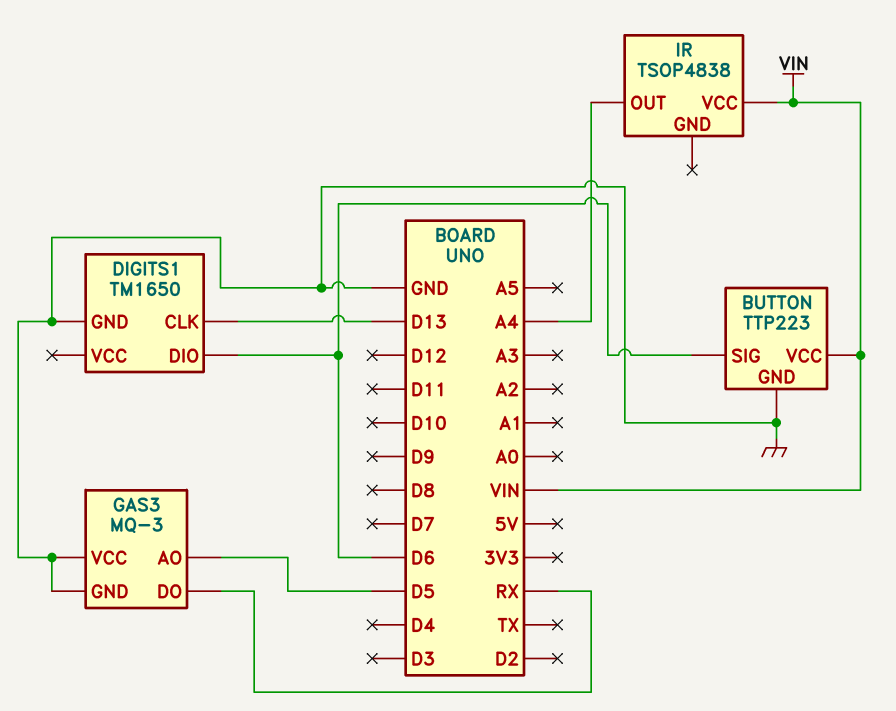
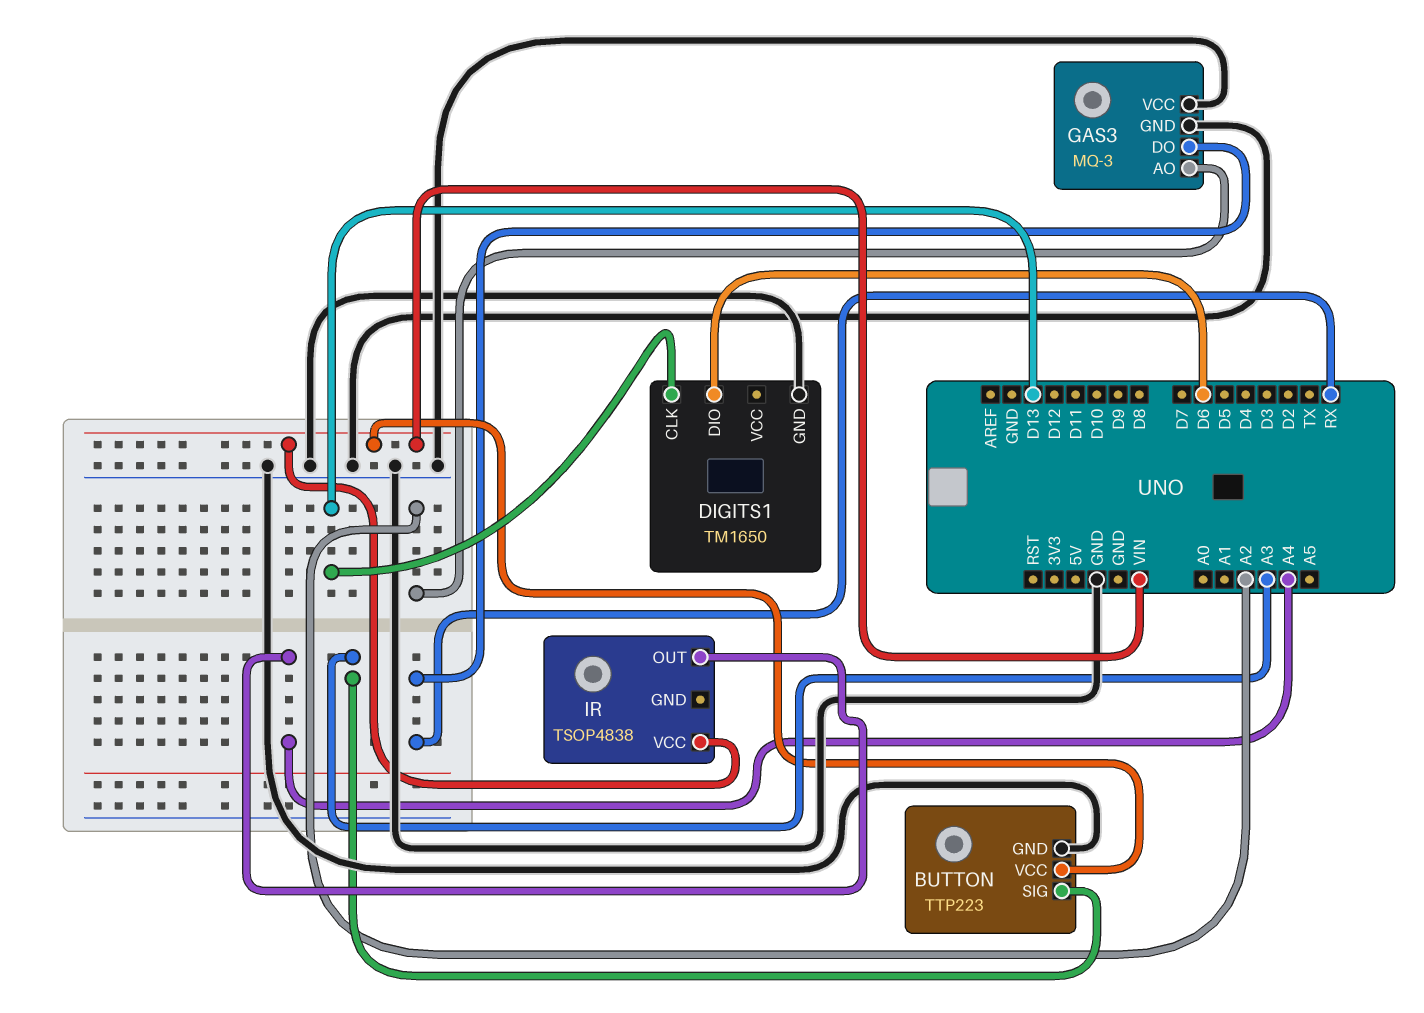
BUTTON pin SIG: D6 -> A3
GAS3 pin AO: D5 -> A2

